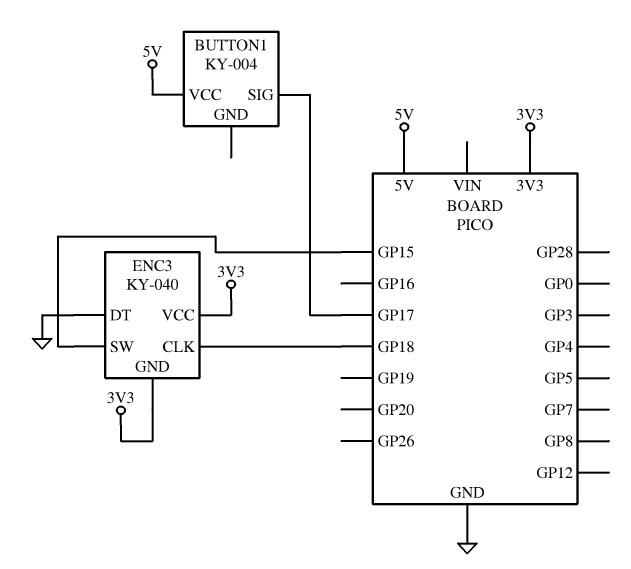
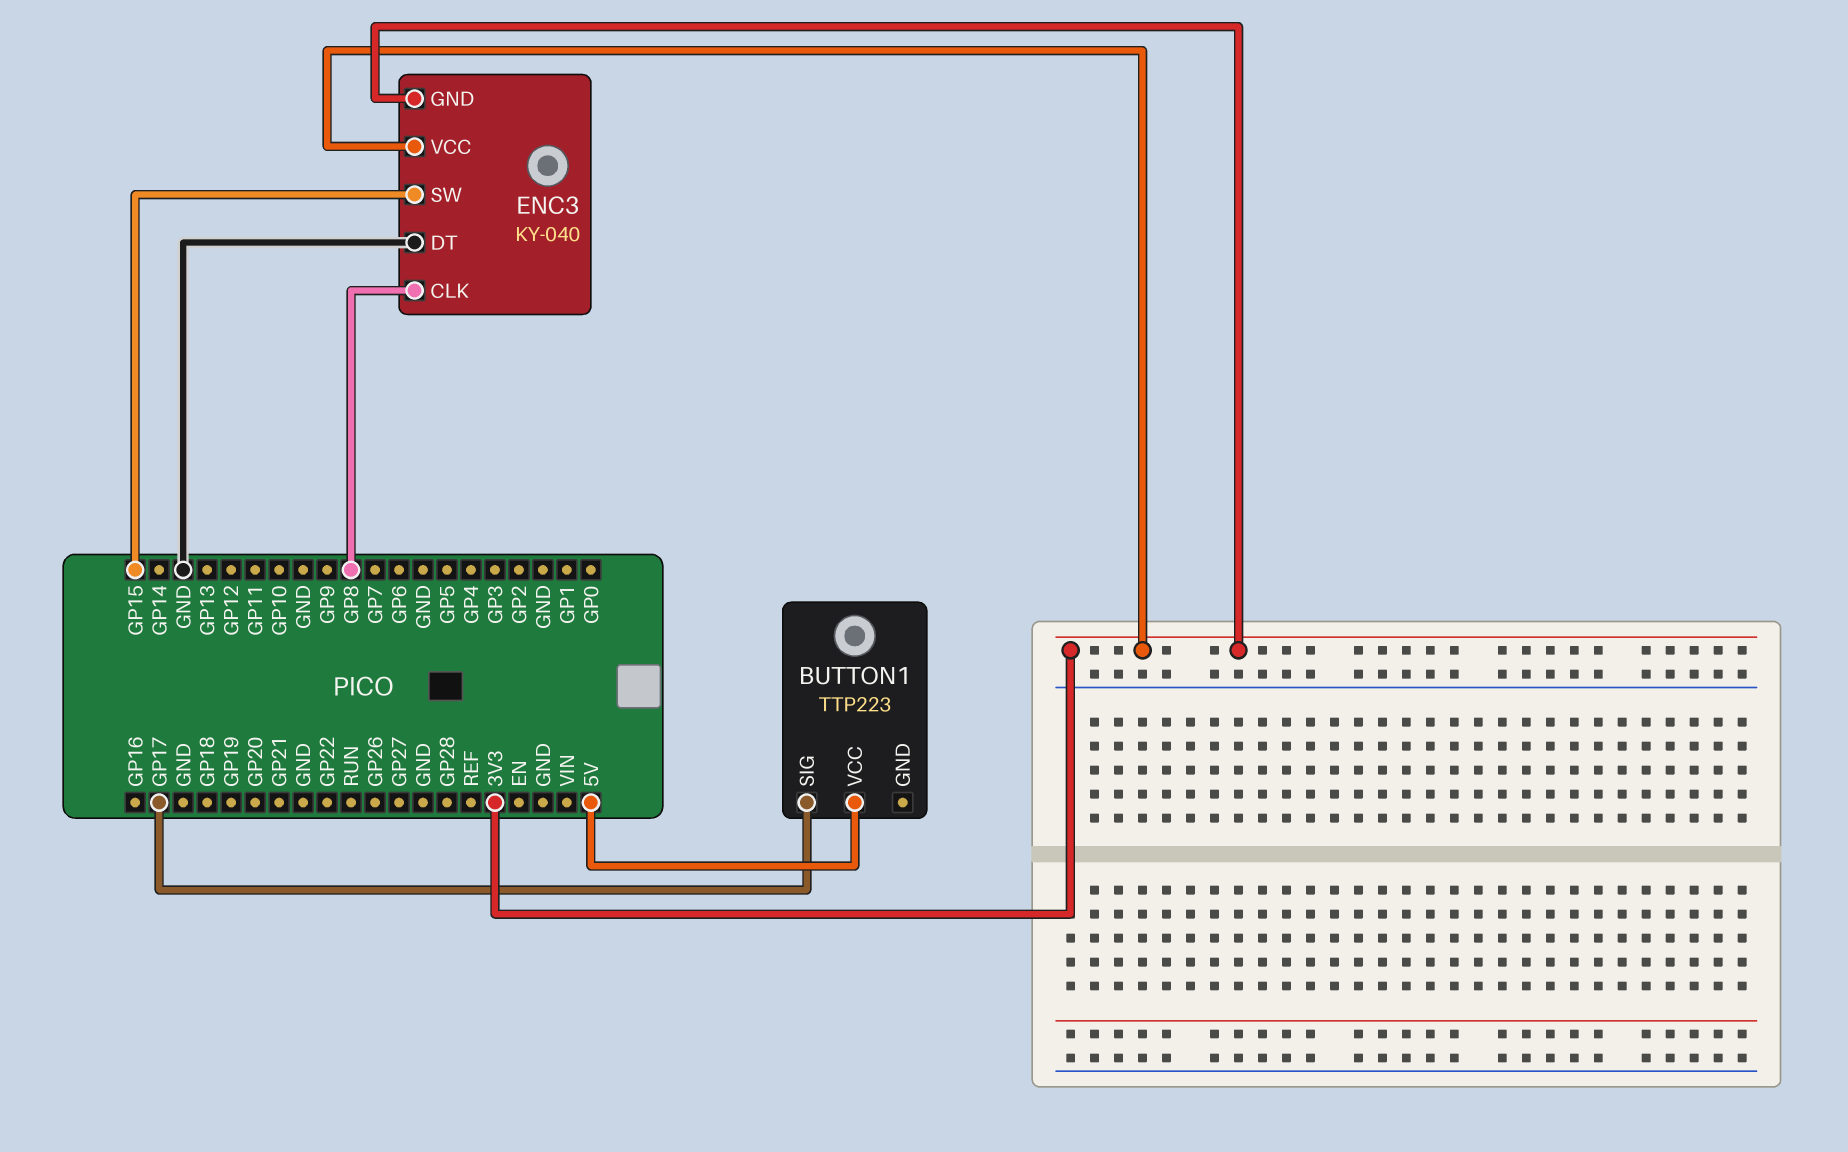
BUTTON1: KY-004 -> TTP223
ENC3 pin CLK: GP18 -> GP8

